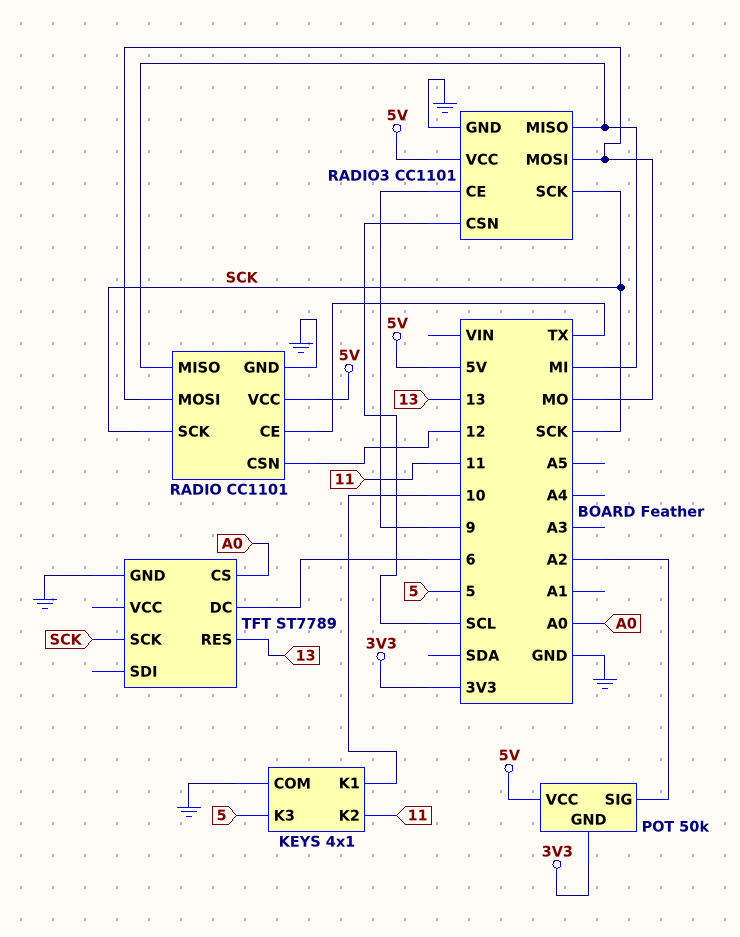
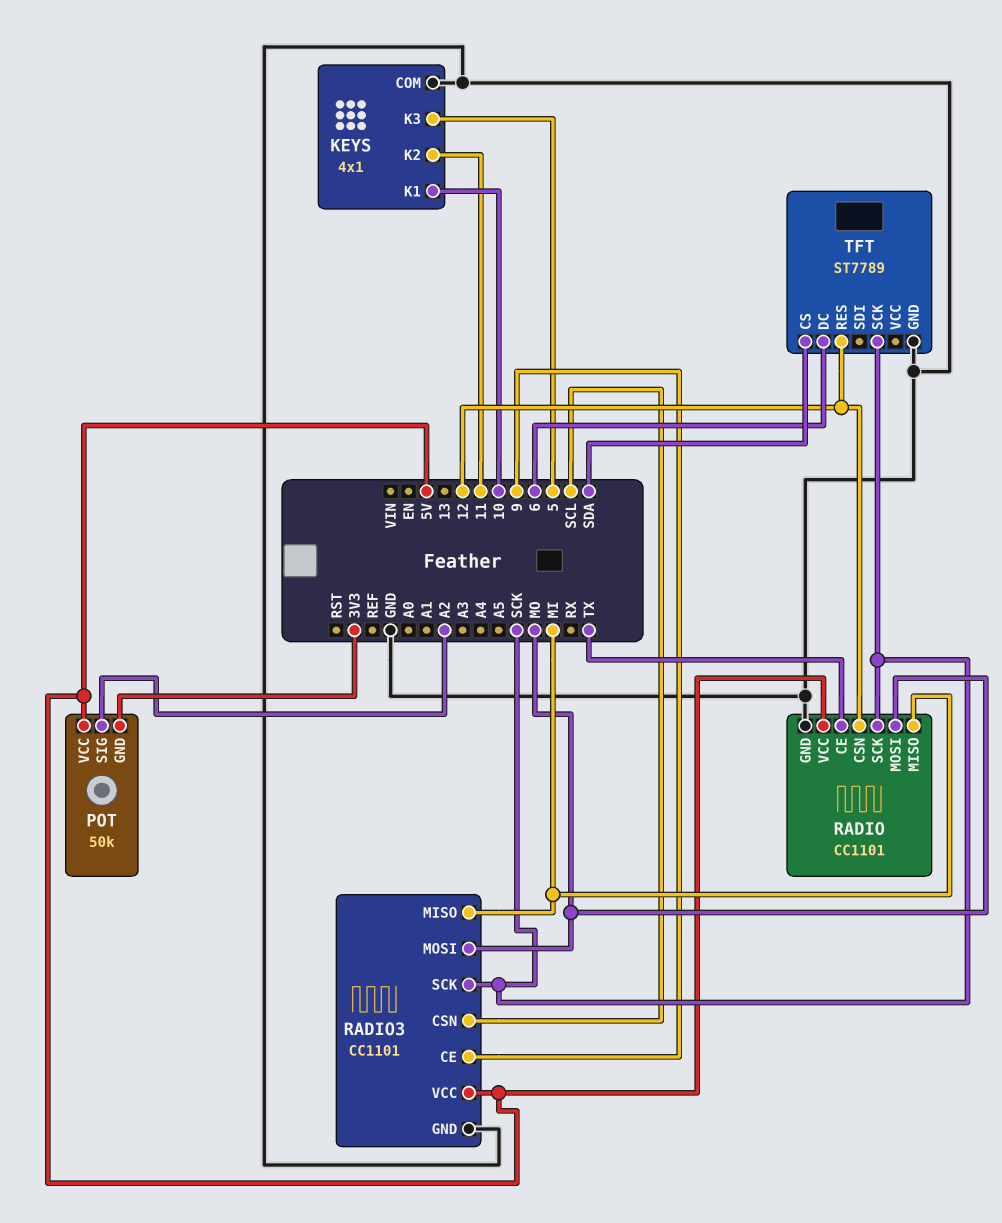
TFT pin CS: A0 -> SDA
TFT pin RES: 13 -> 12

